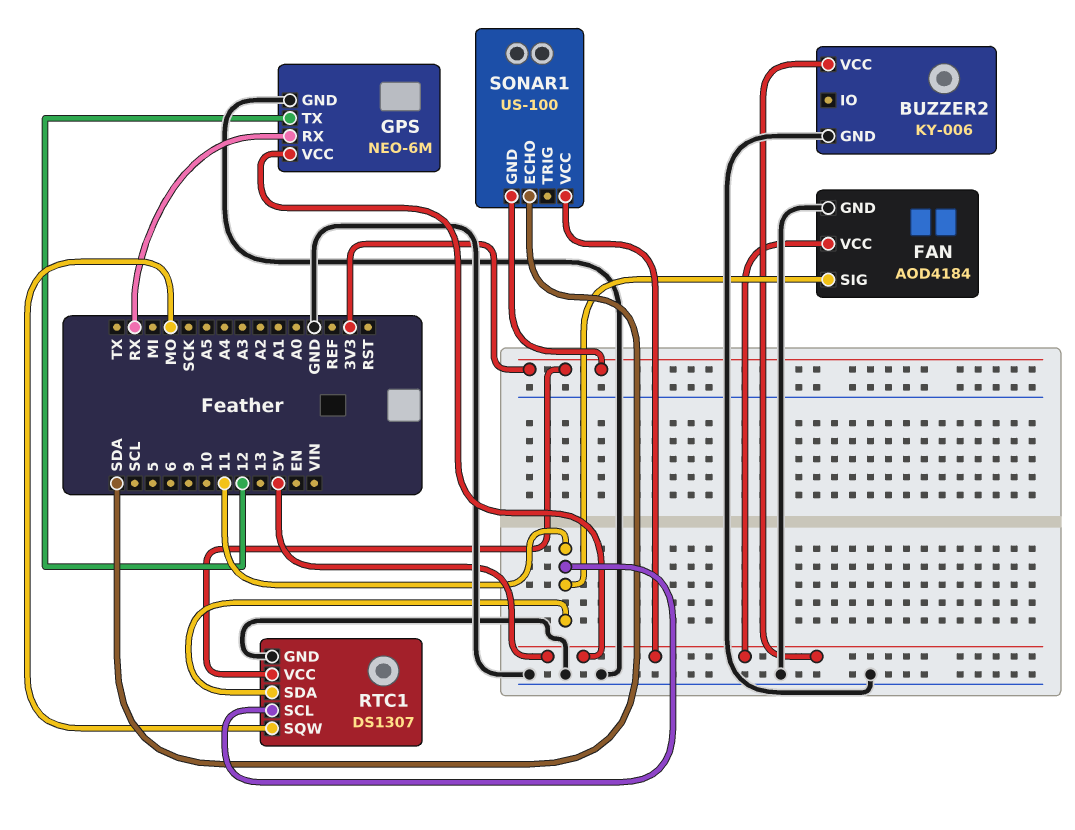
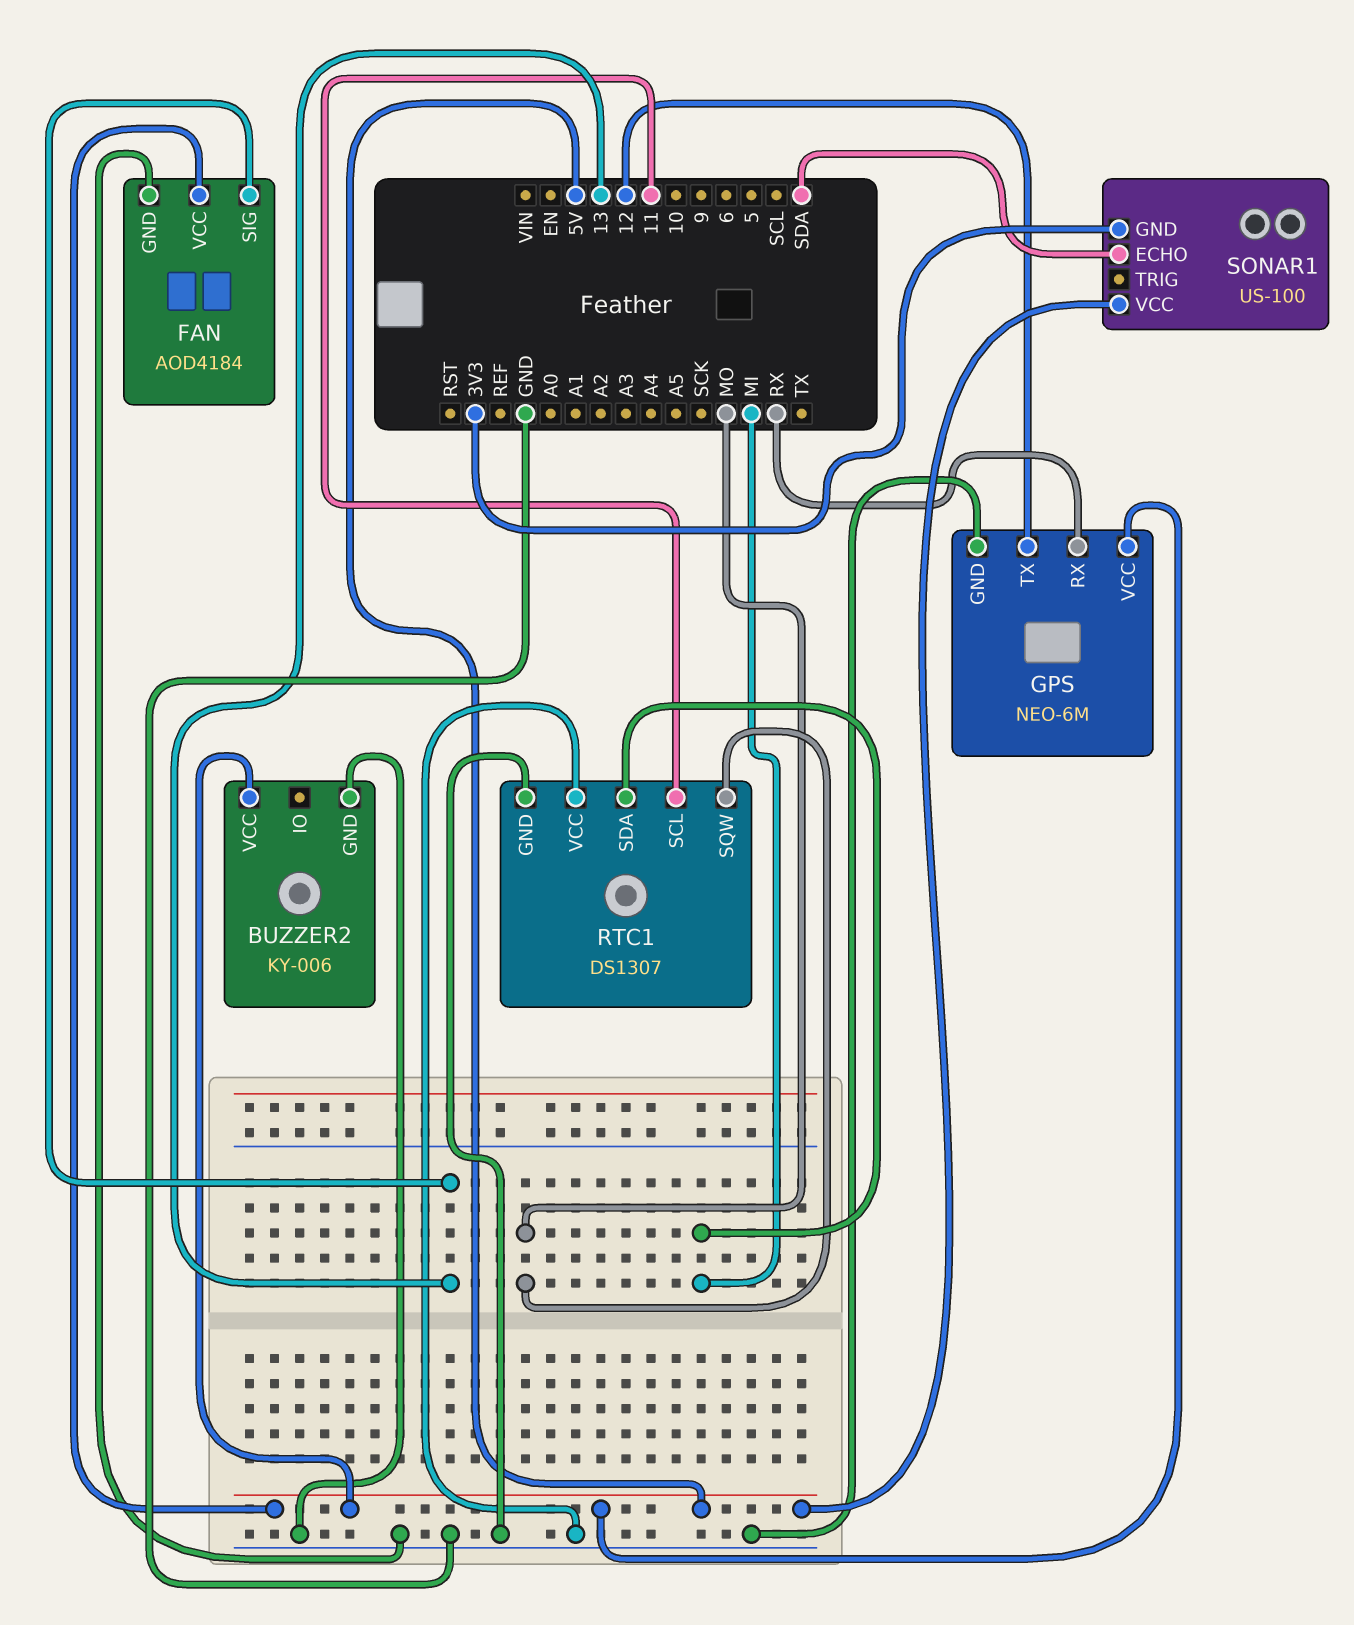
FAN pin SIG: 11 -> 13
RTC1 pin SDA: 11 -> MI
RTC1 pin VCC: 3V3 -> GND

